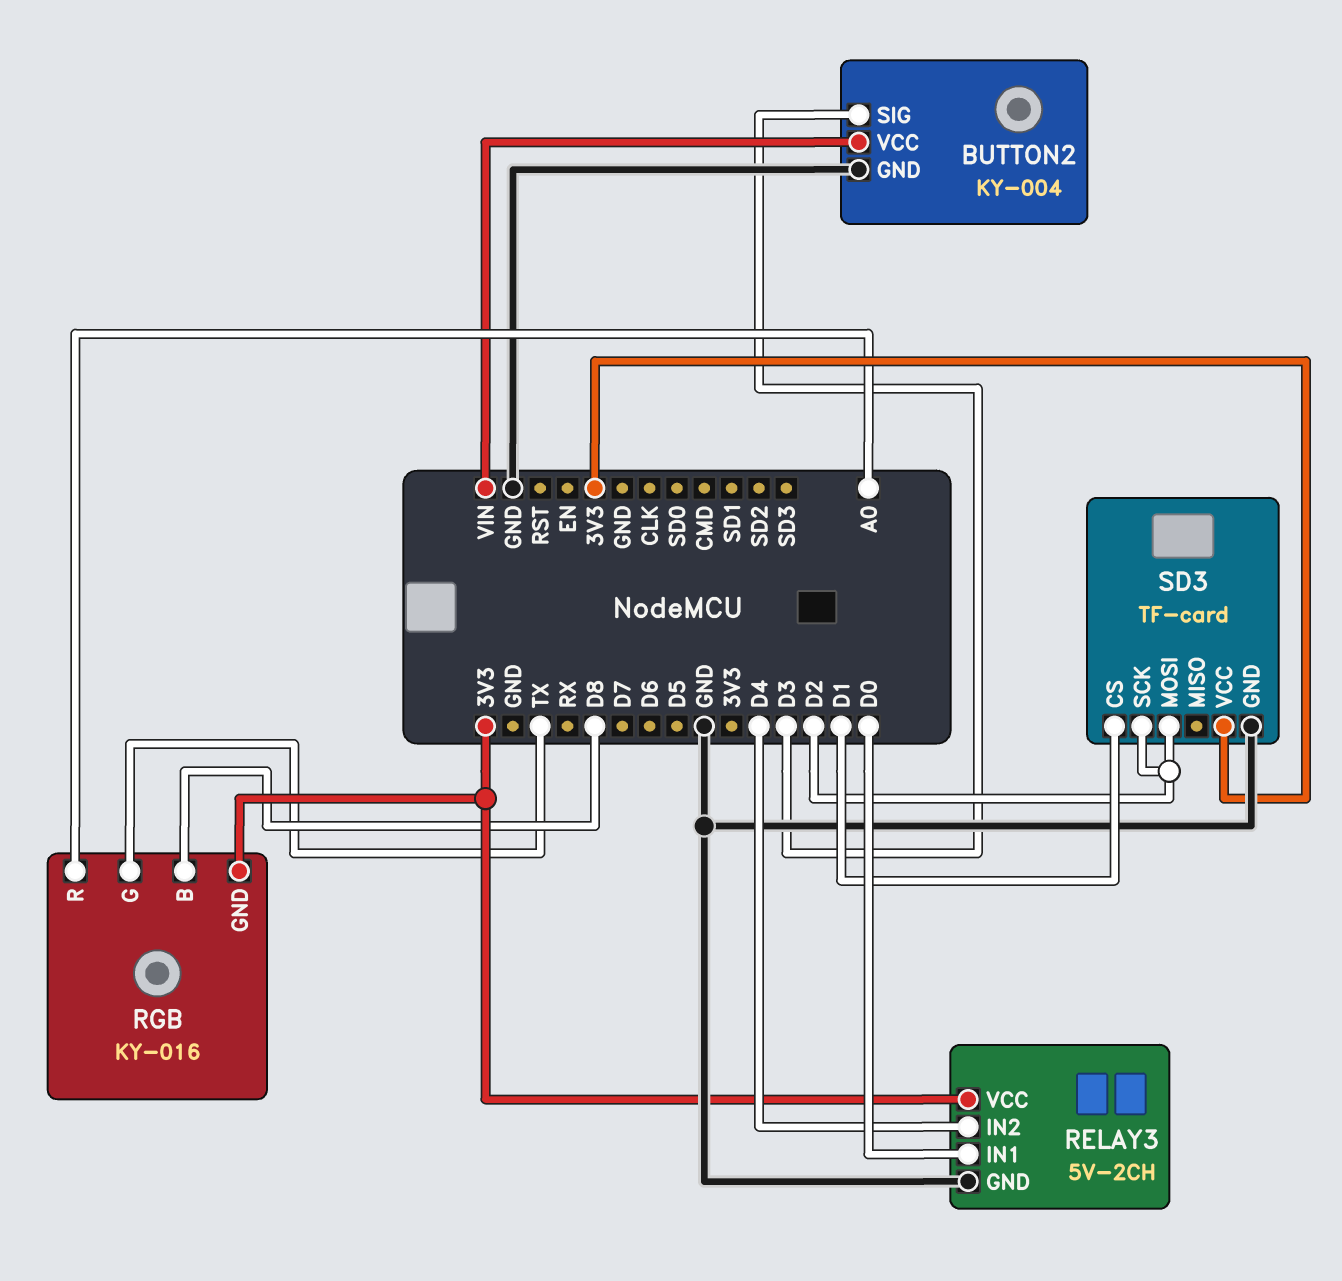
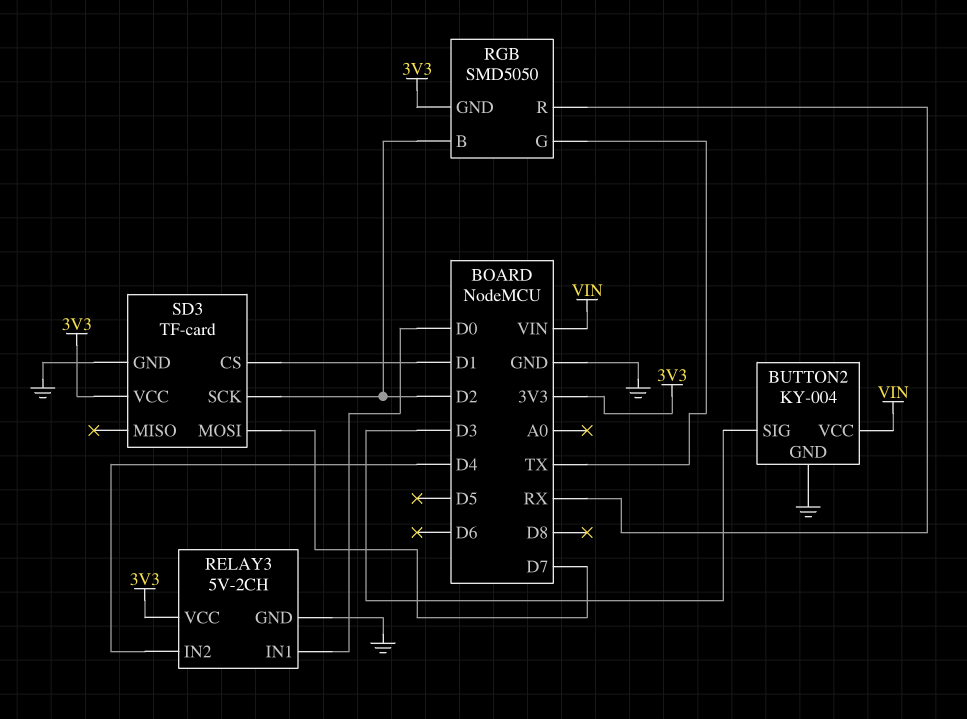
RGB: KY-016 -> SMD5050
RGB pin B: D8 -> D2
RGB pin R: A0 -> RX
SD3 pin MOSI: D2 -> D7

